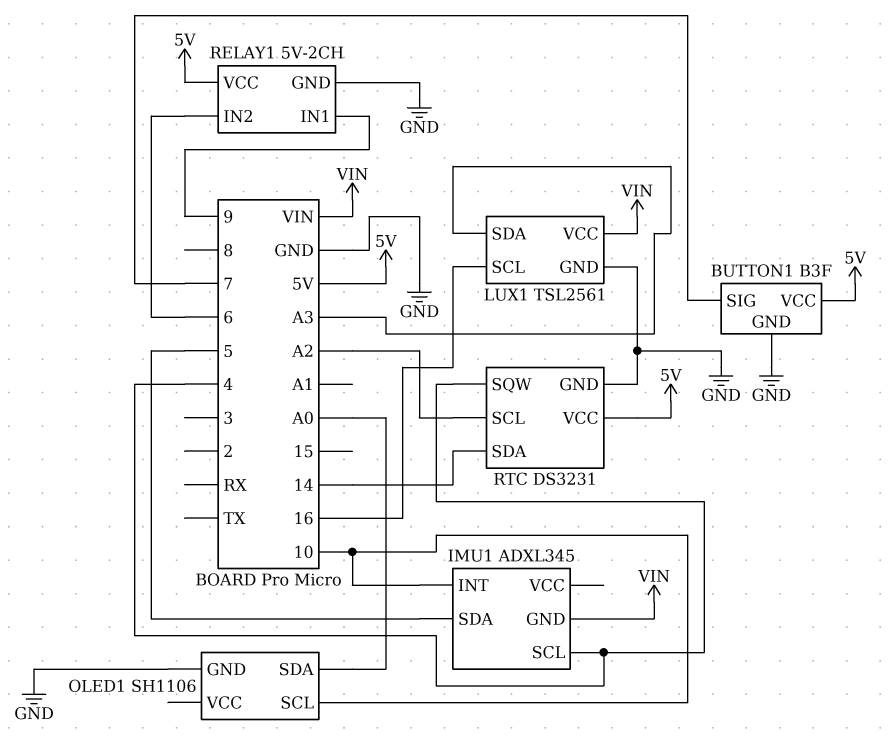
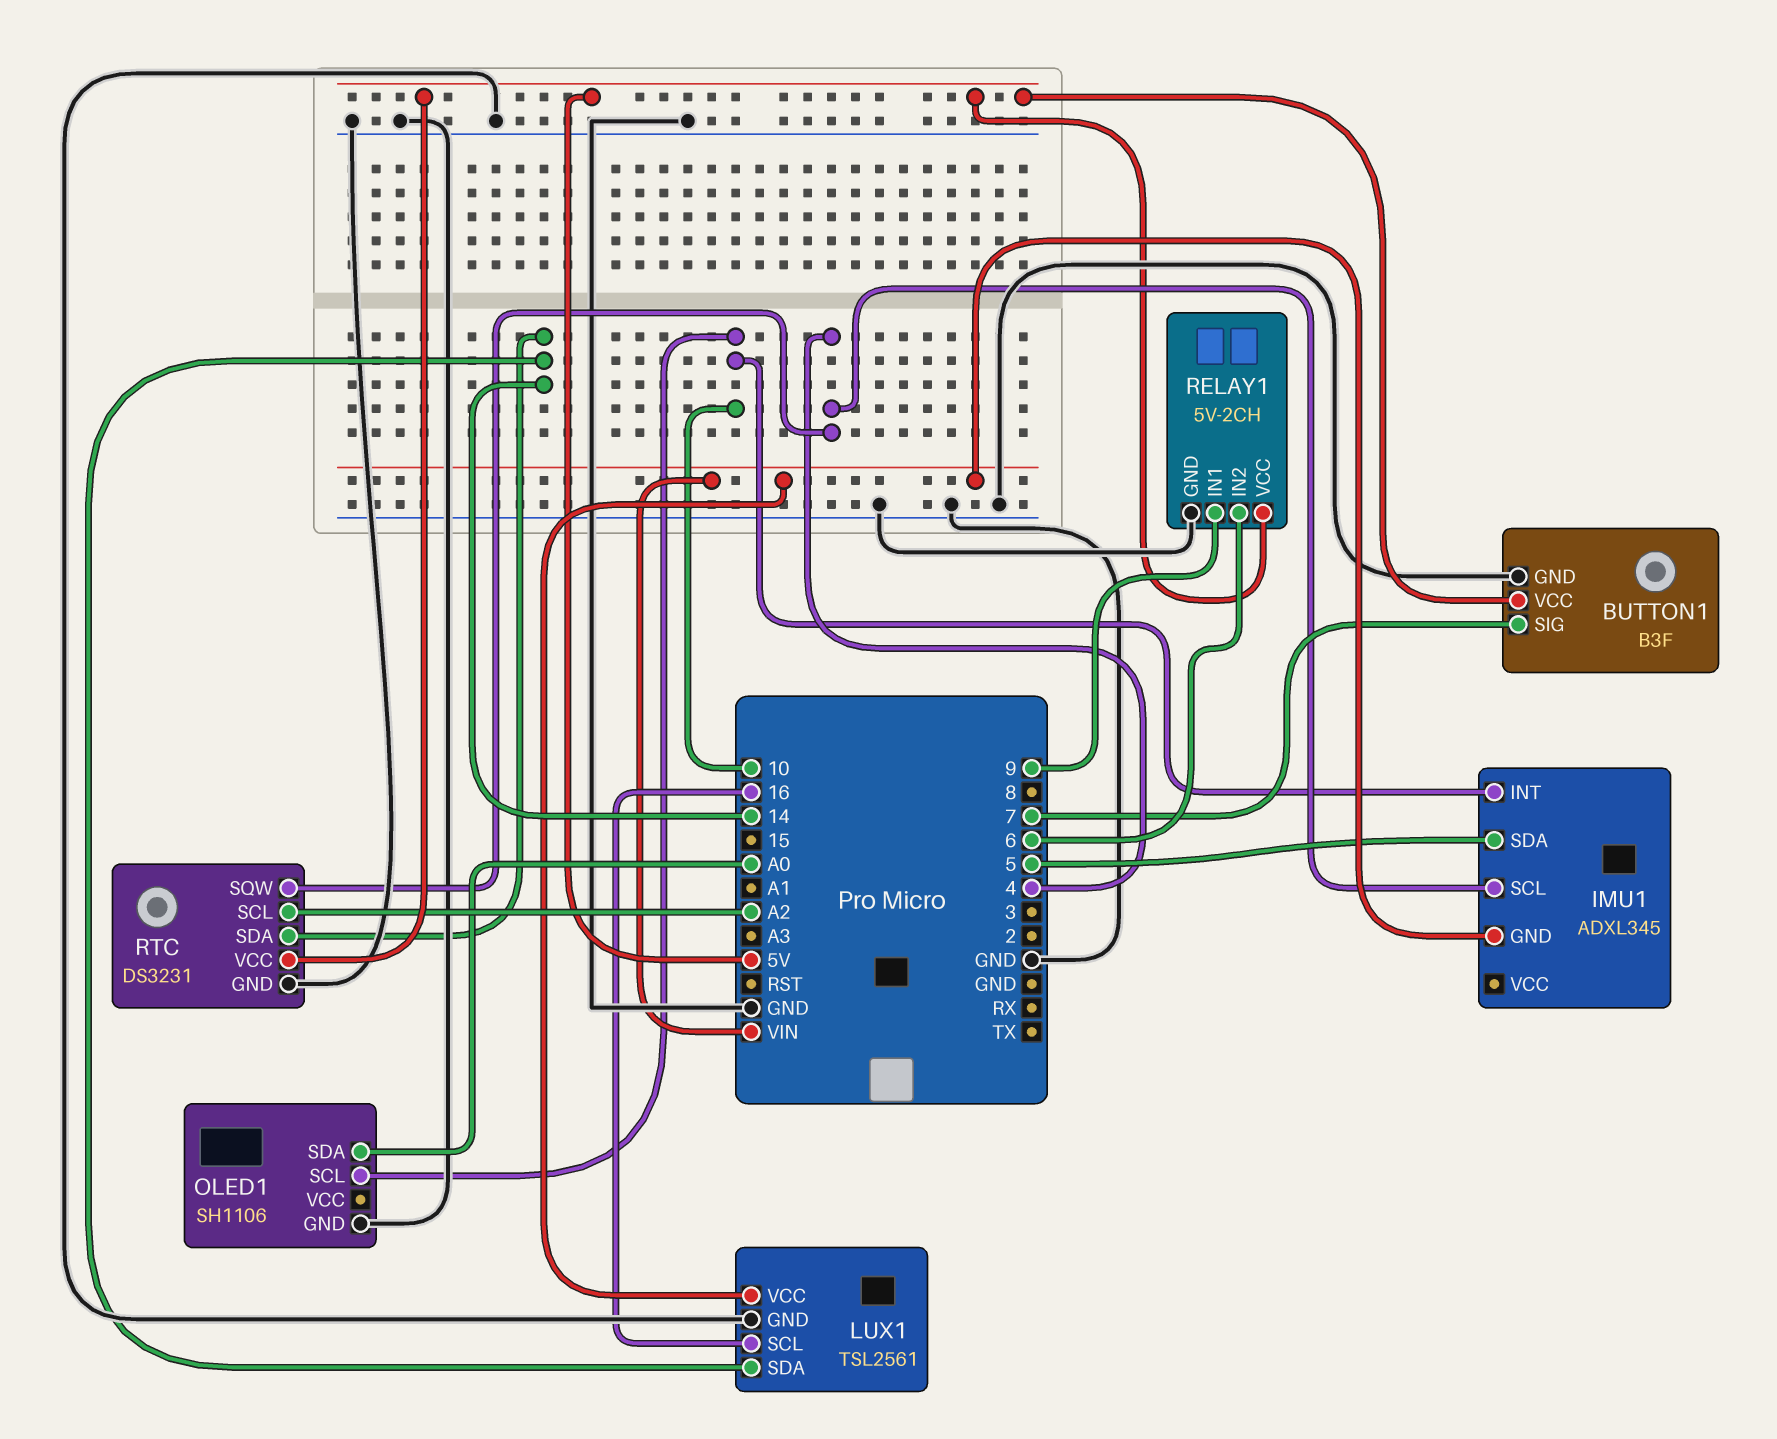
LUX1 pin SDA: A3 -> 14

